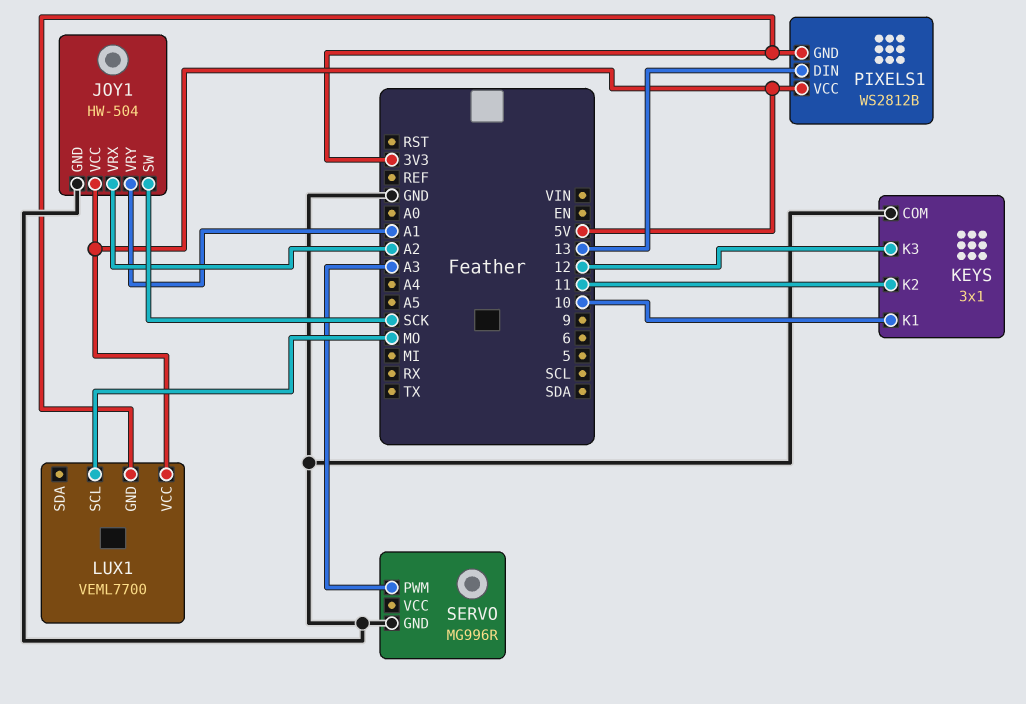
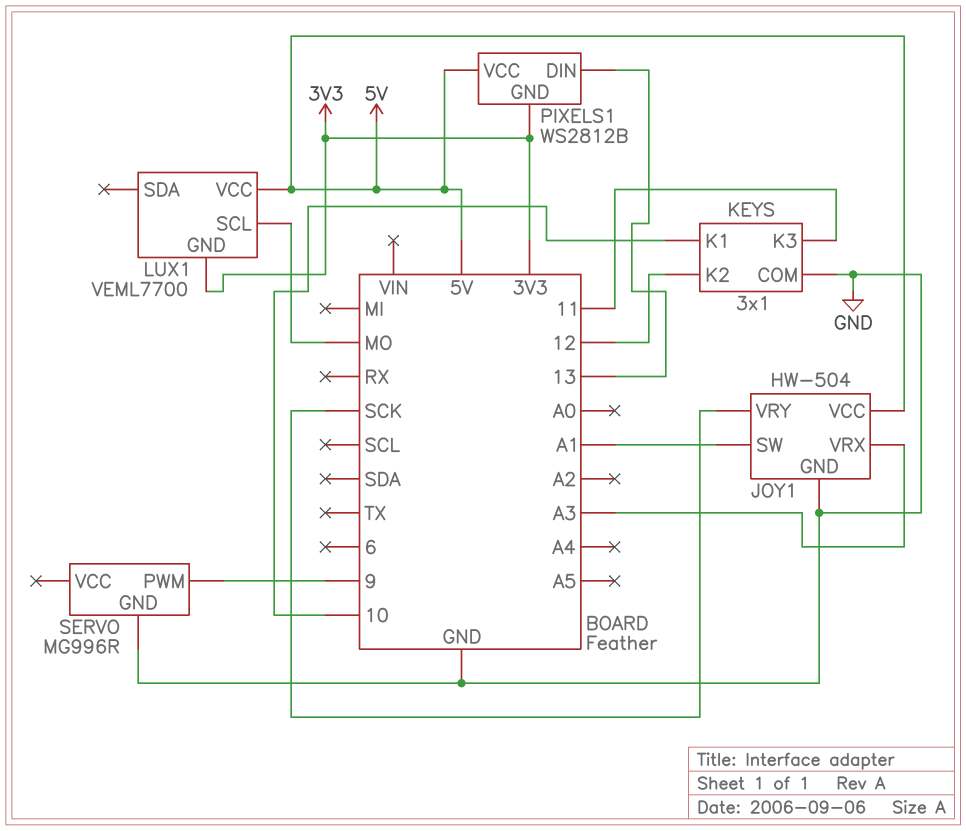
JOY1 pin SW: SCK -> A1
JOY1 pin VRX: A2 -> A3
JOY1 pin VRY: A1 -> SCK
KEYS pin K2: 11 -> 12
KEYS pin K3: 12 -> 11
SERVO pin PWM: A3 -> 9

